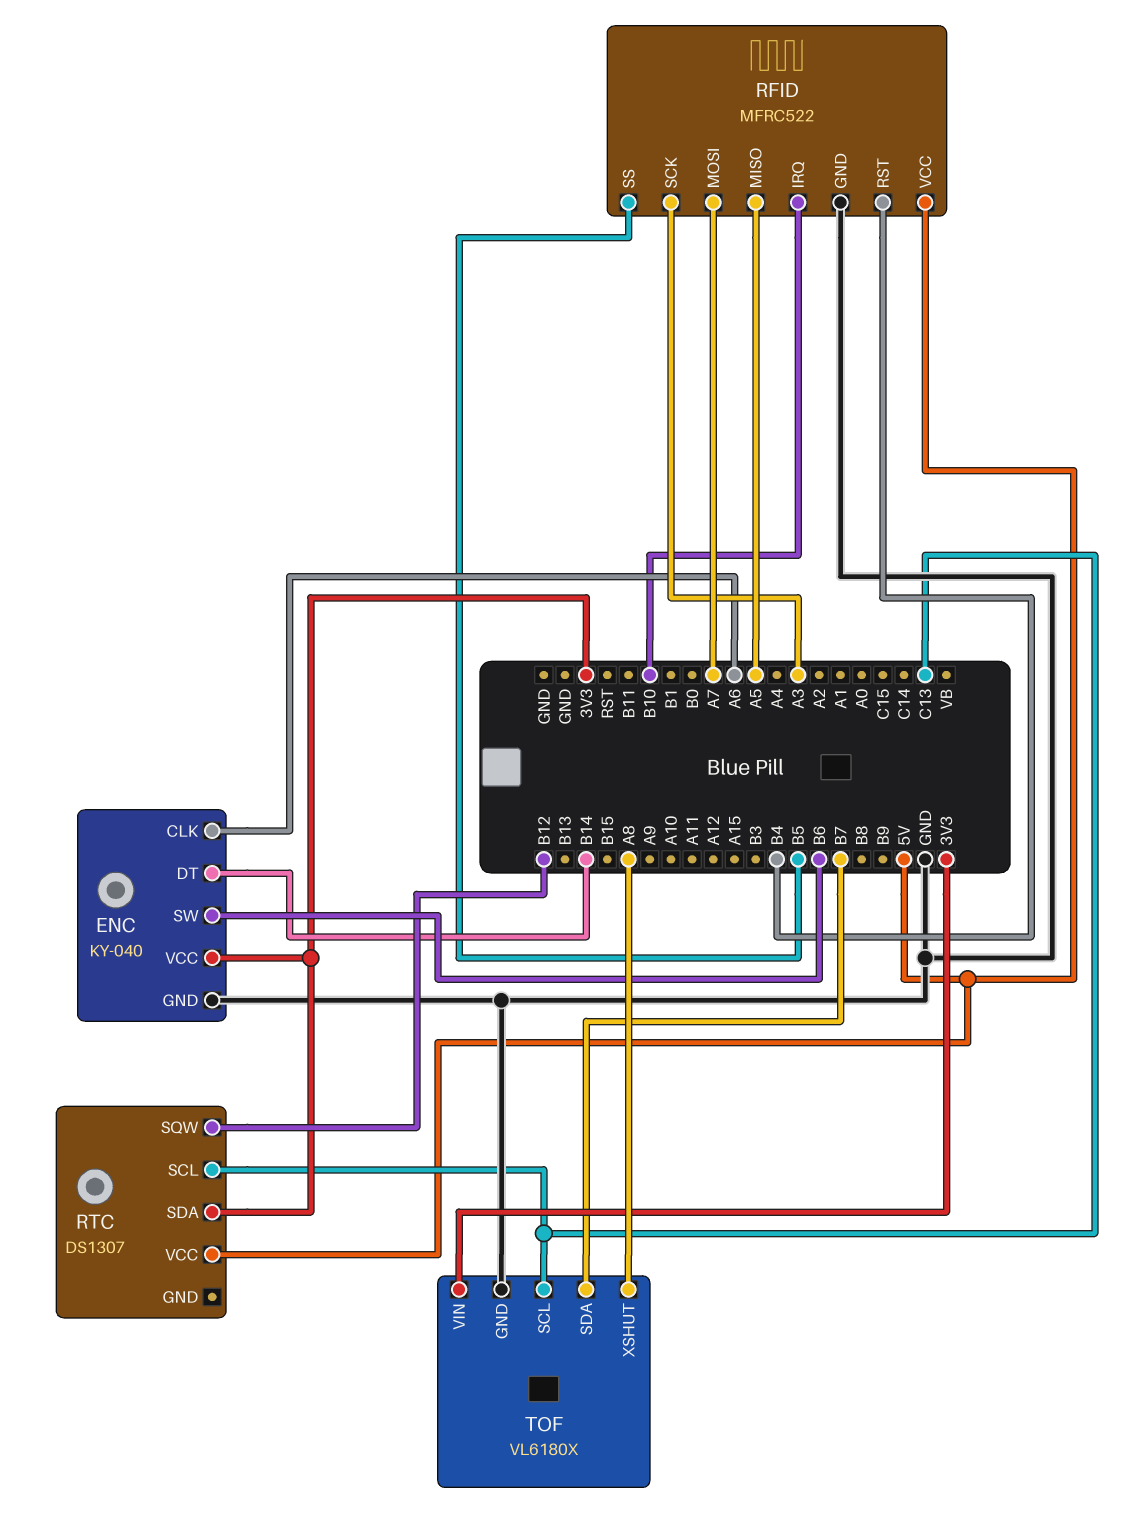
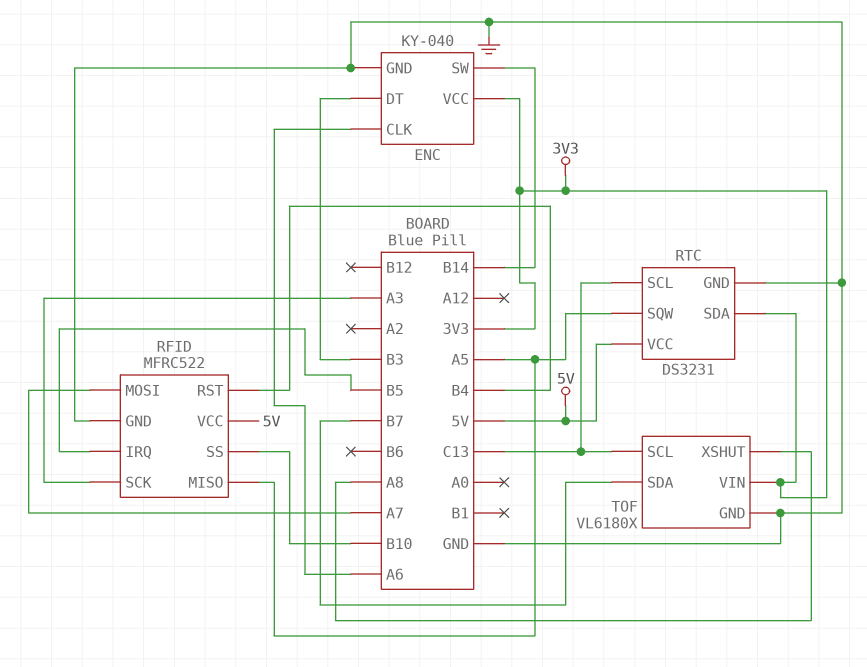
ENC pin DT: B14 -> B3
ENC pin SW: B6 -> B14
RFID pin IRQ: B10 -> B5
RFID pin SS: B5 -> B10
RTC: DS1307 -> DS3231
RTC pin GND: none -> GND
RTC pin SQW: B12 -> A5

